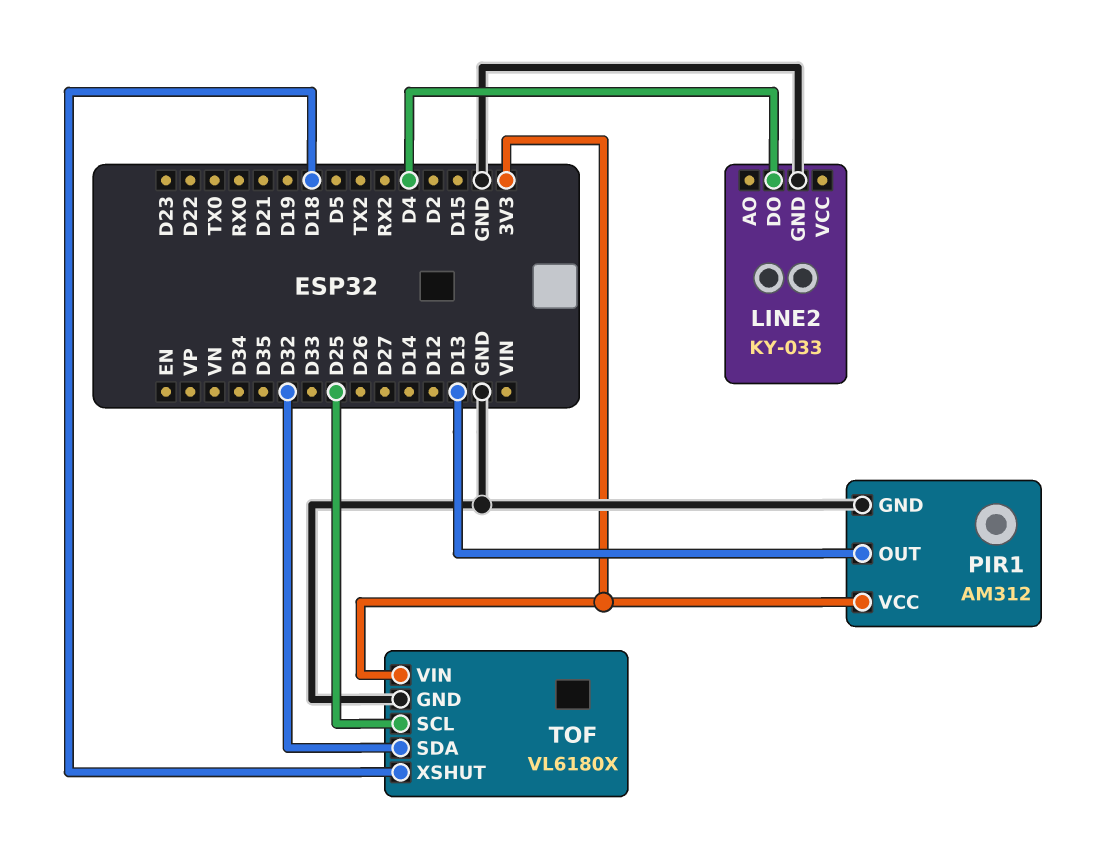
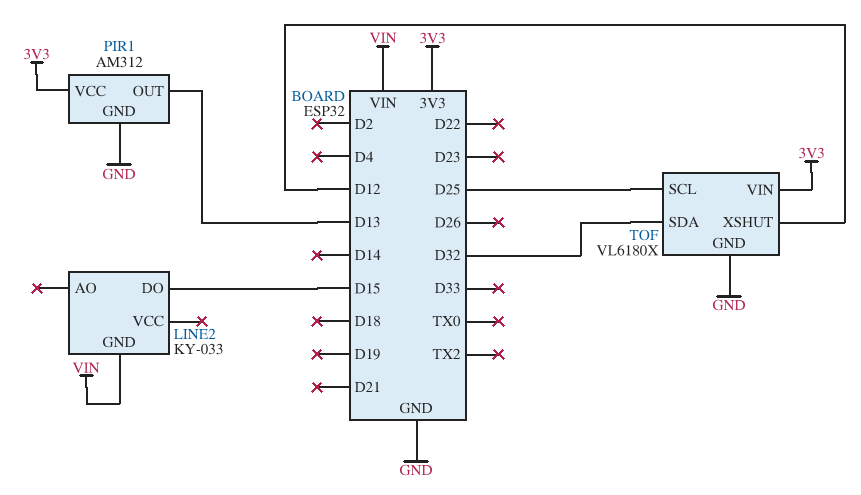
LINE2 pin DO: D4 -> D15
LINE2 pin GND: GND -> VIN
TOF pin XSHUT: D18 -> D12

